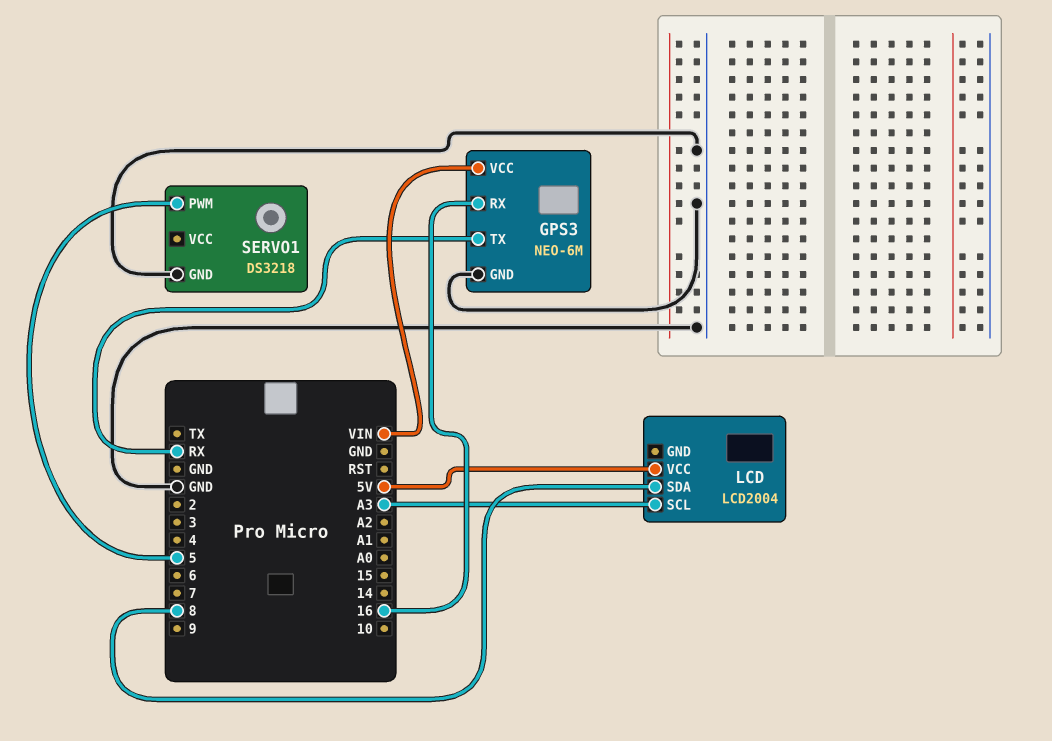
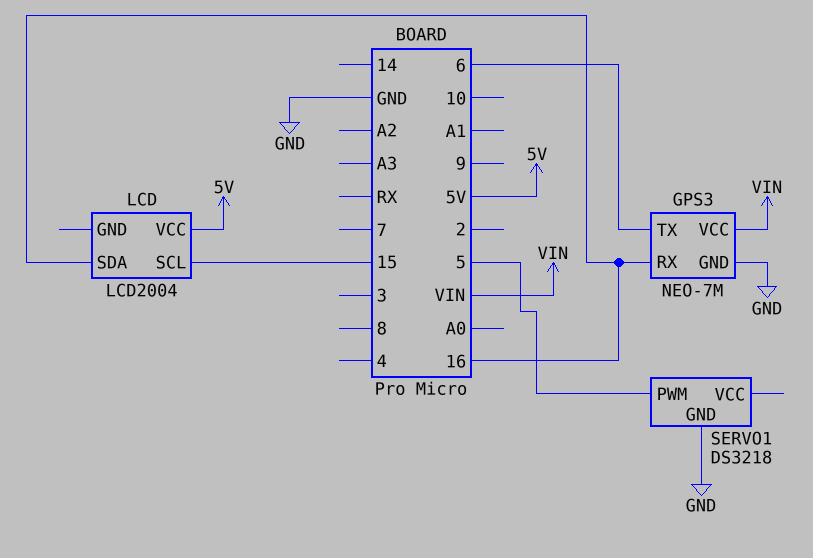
GPS3: NEO-6M -> NEO-7M
GPS3 pin TX: RX -> 6
LCD pin SCL: A3 -> 15
LCD pin SDA: 8 -> 16

